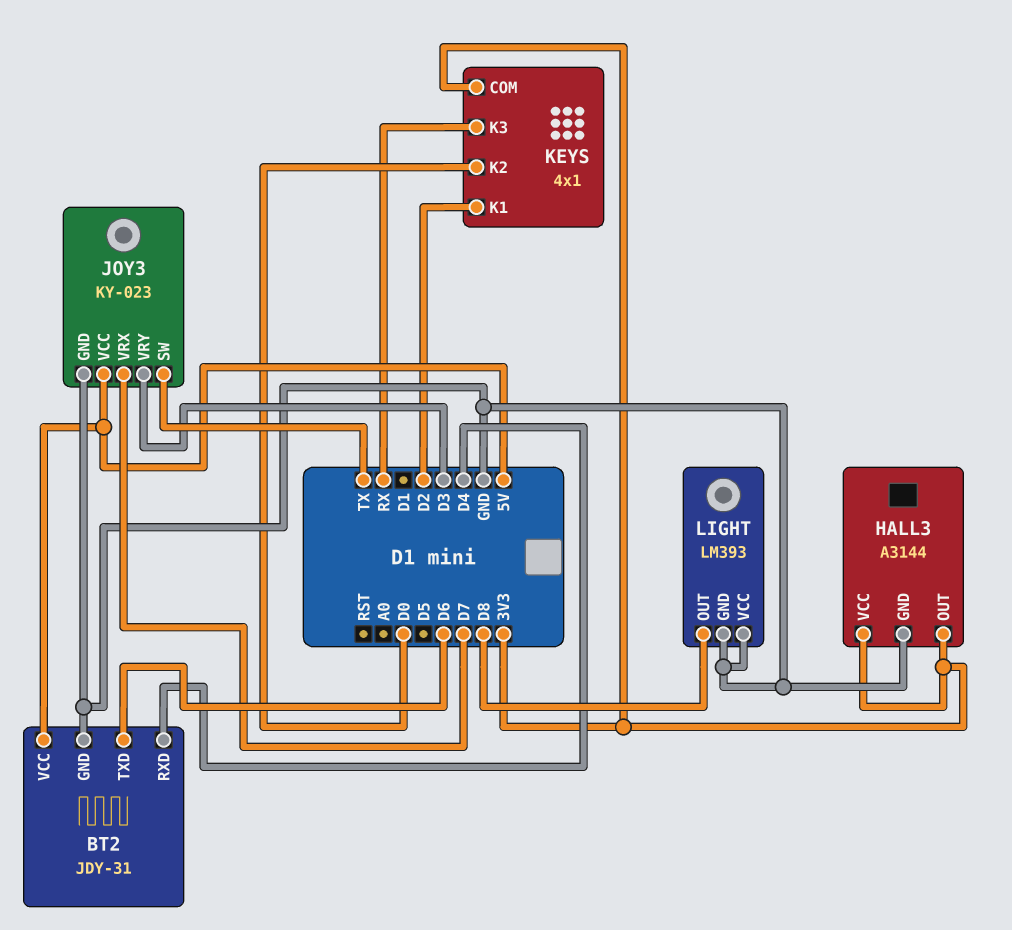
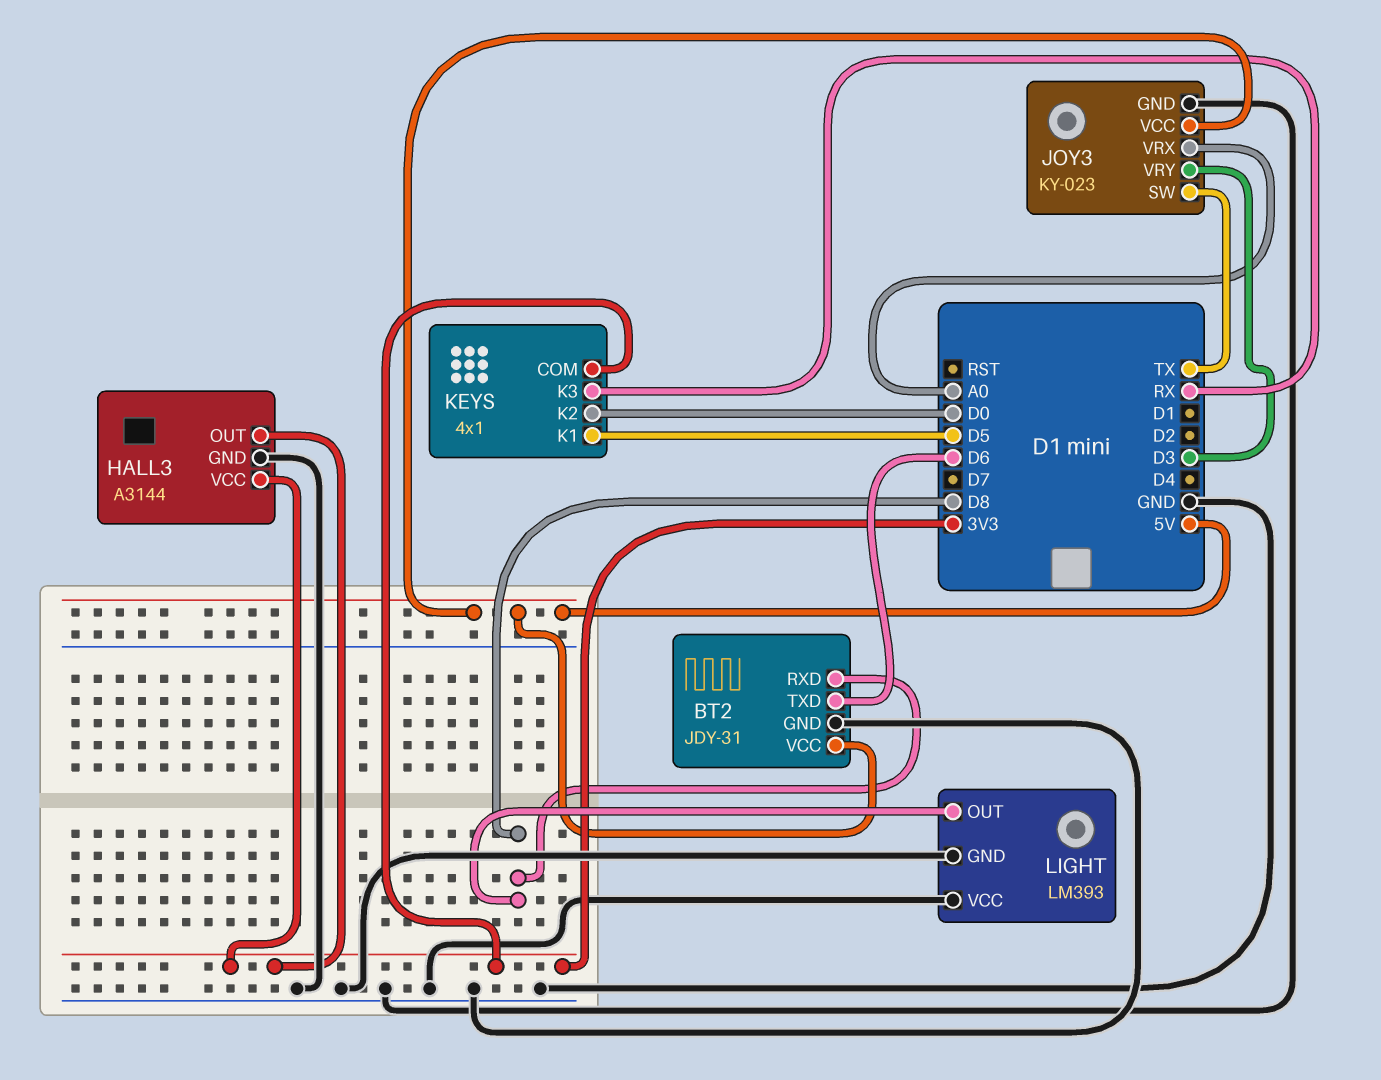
BT2 pin RXD: D4 -> D8
JOY3 pin VRX: D7 -> A0
KEYS pin K1: D2 -> D5

